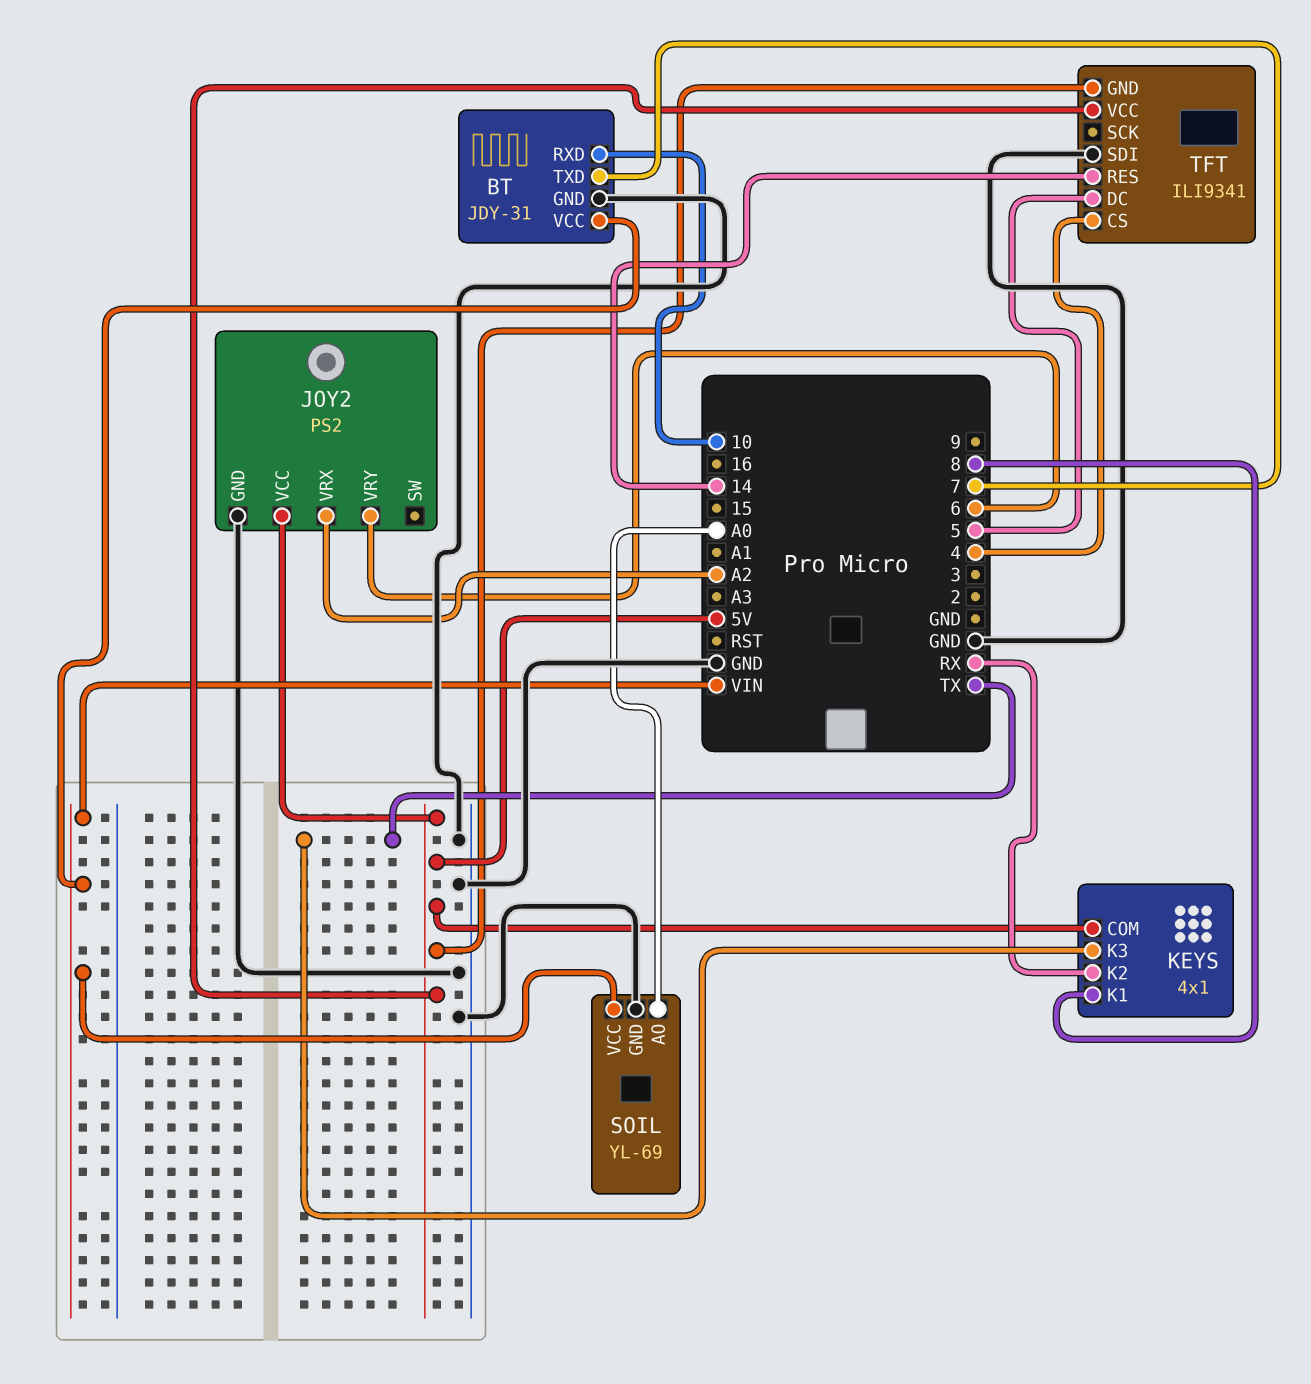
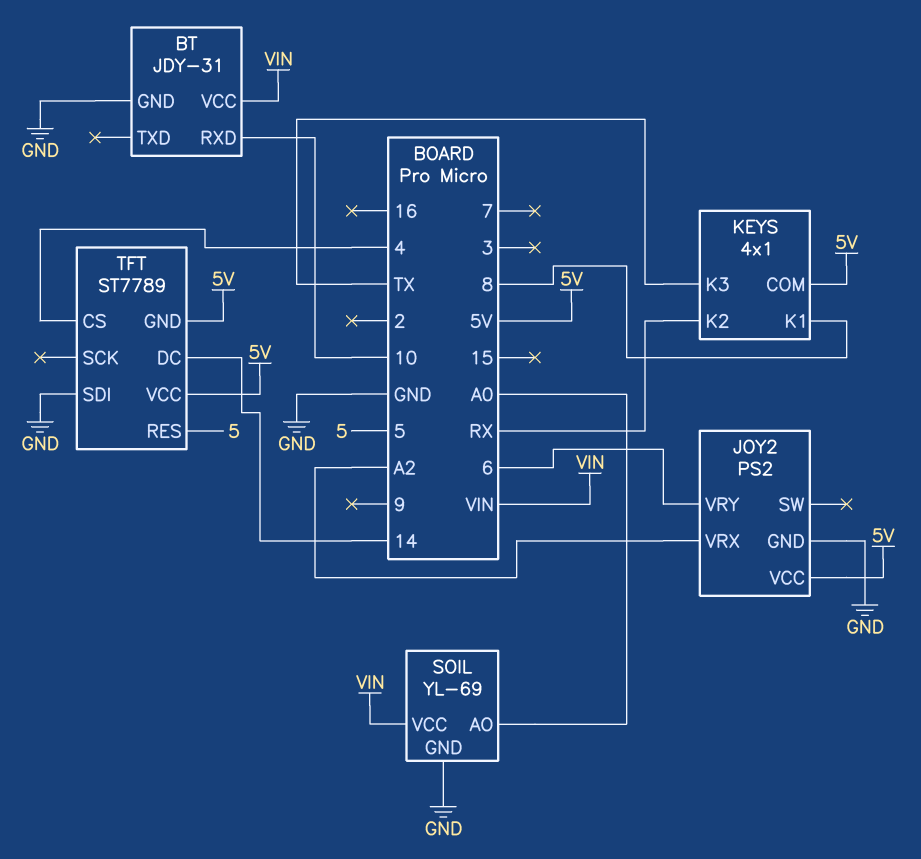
BT pin TXD: 7 -> none
TFT: ILI9341 -> ST7789
TFT pin DC: 5 -> 14
TFT pin RES: 14 -> 5

